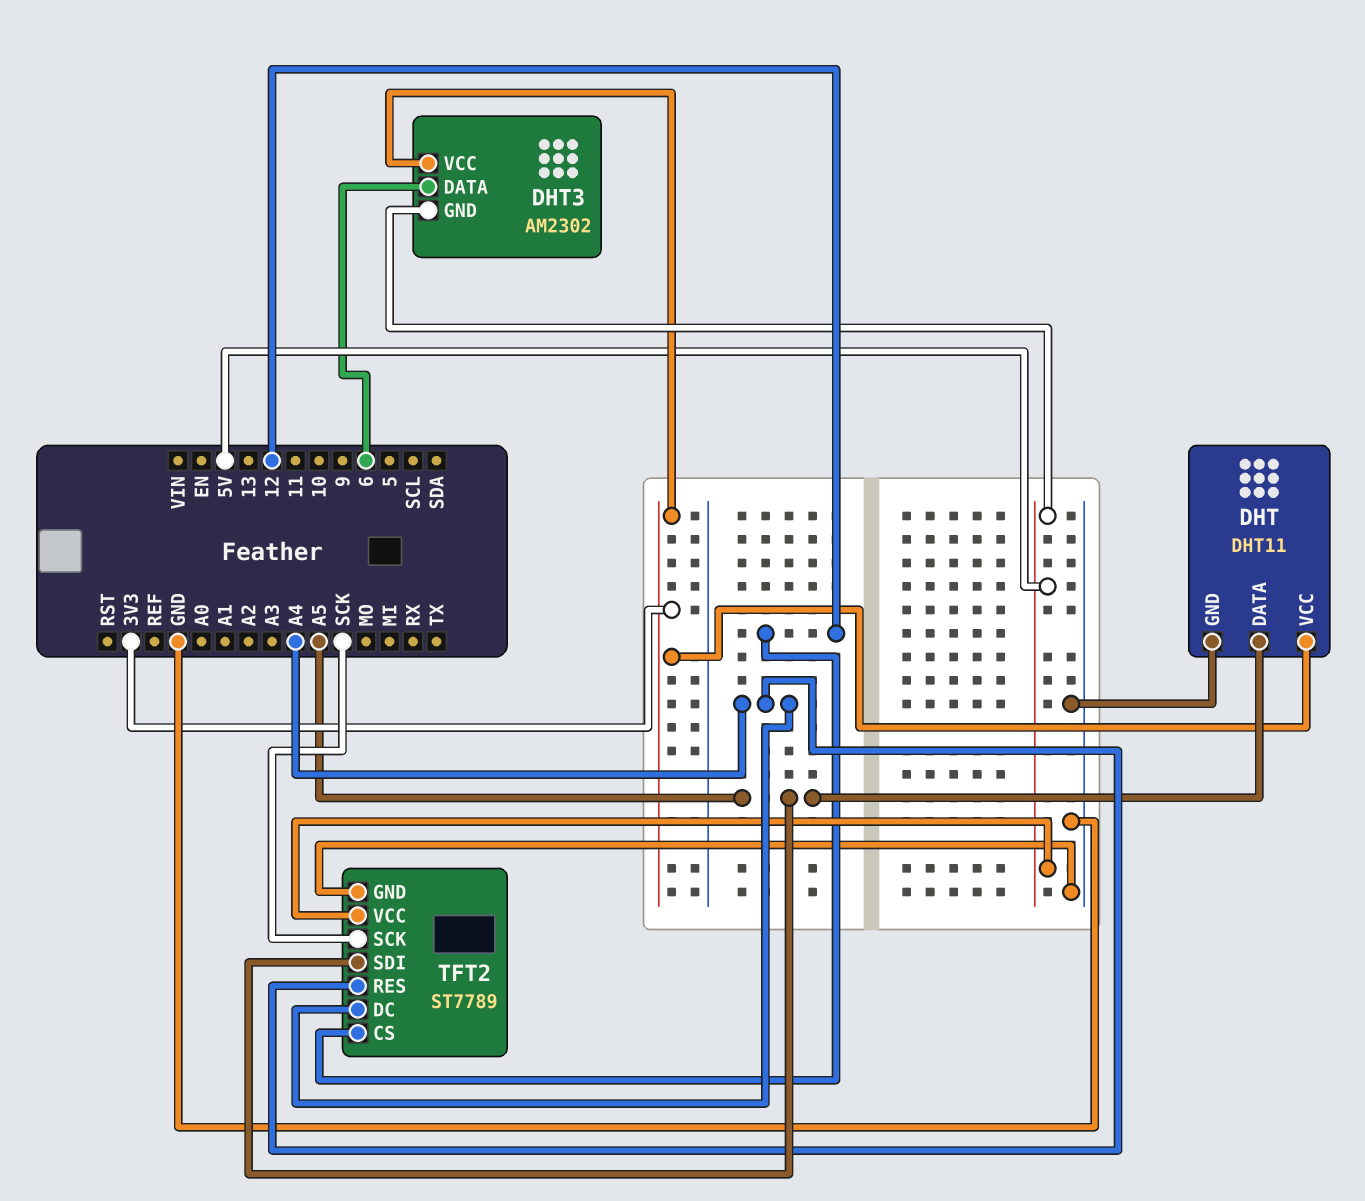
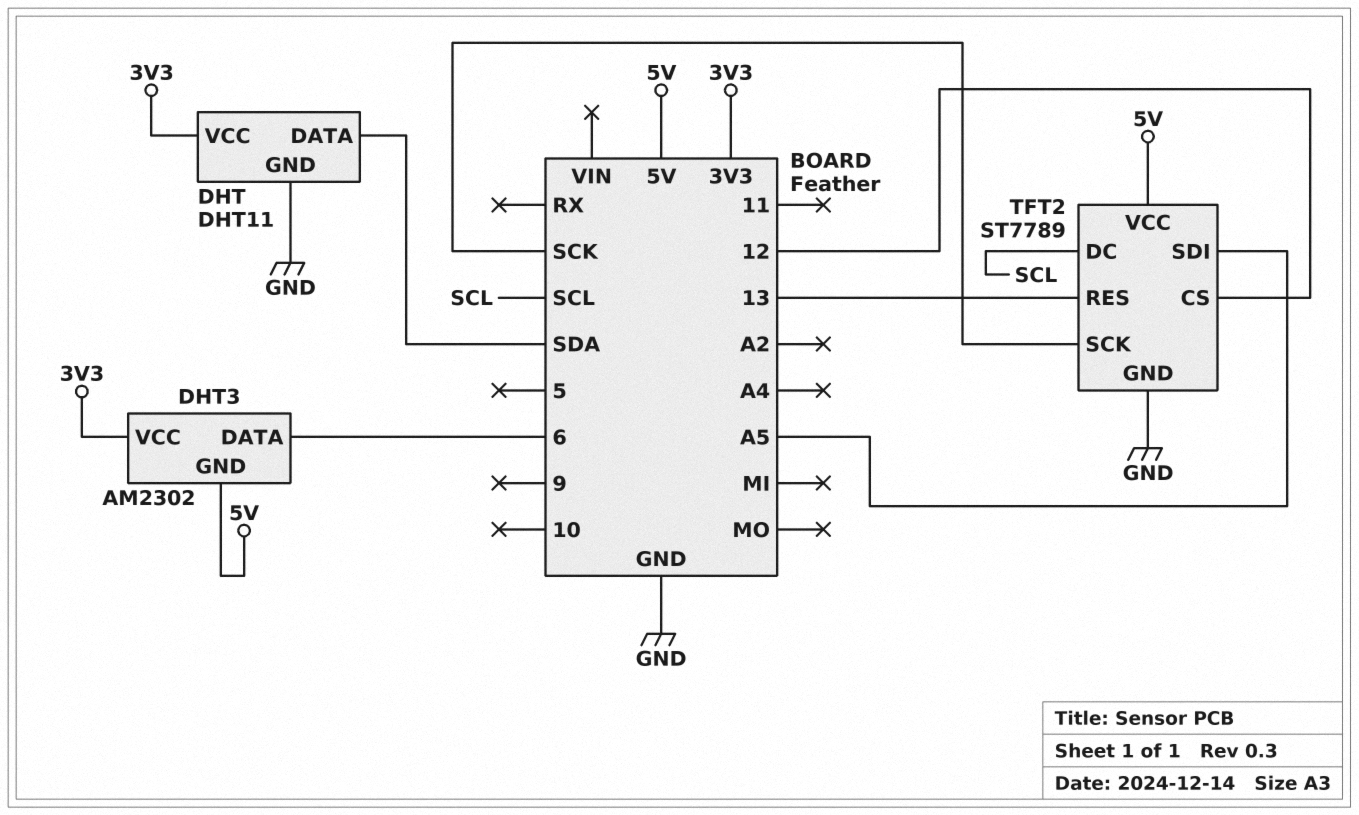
DHT pin DATA: A5 -> SDA
TFT2 pin DC: A4 -> SCL
TFT2 pin RES: A4 -> 13

